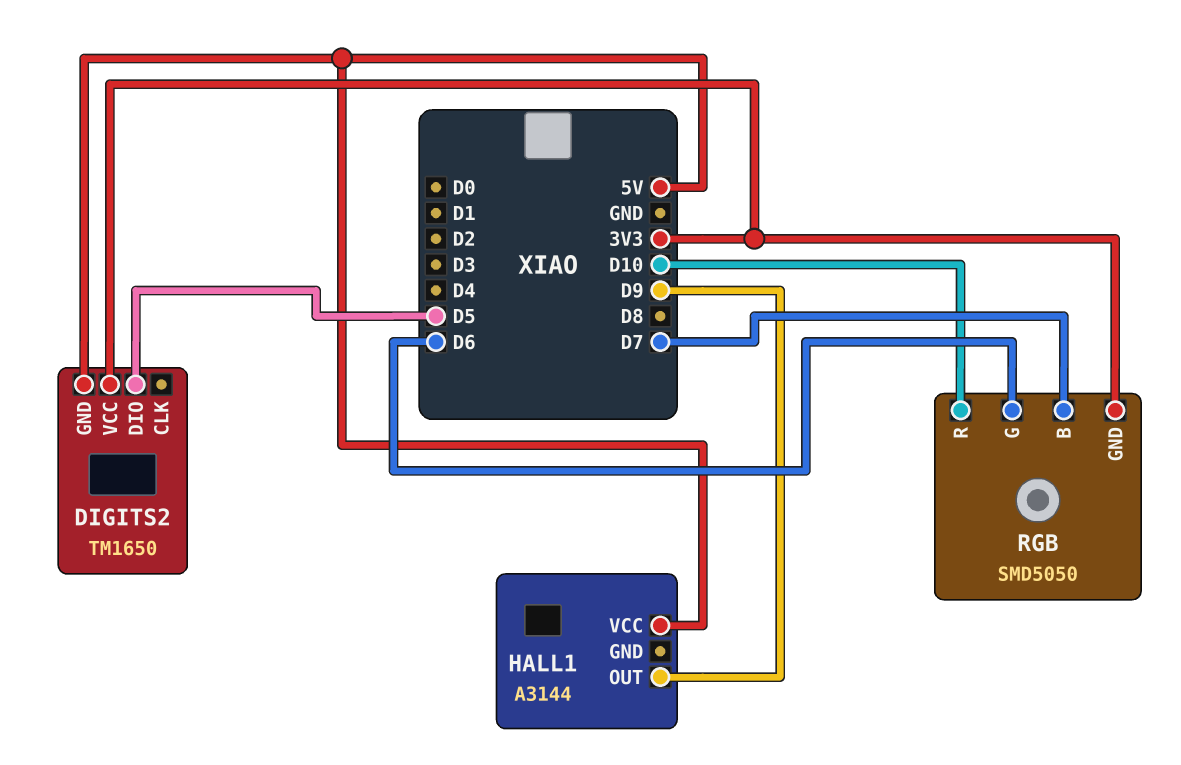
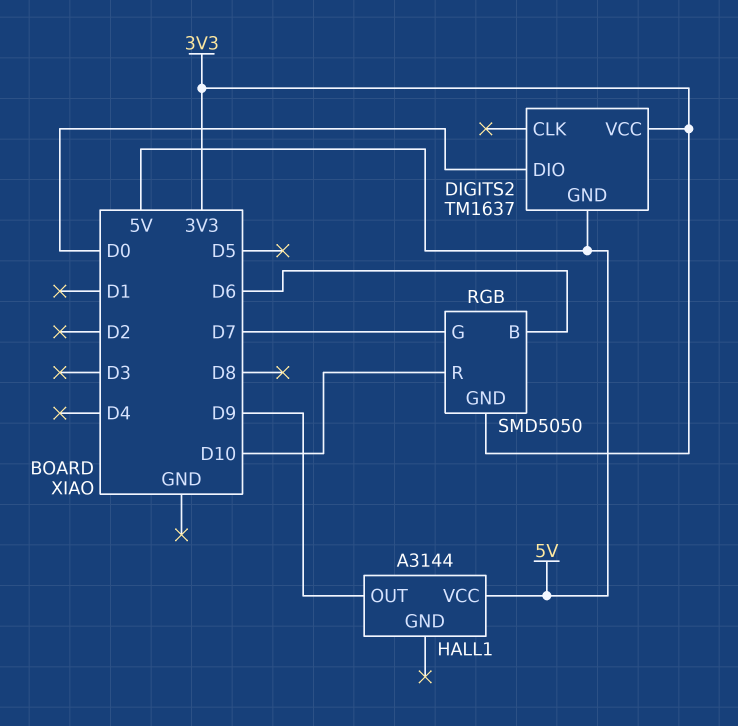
DIGITS2: TM1650 -> TM1637
DIGITS2 pin DIO: D5 -> D0
RGB pin B: D7 -> D6
RGB pin G: D6 -> D7

